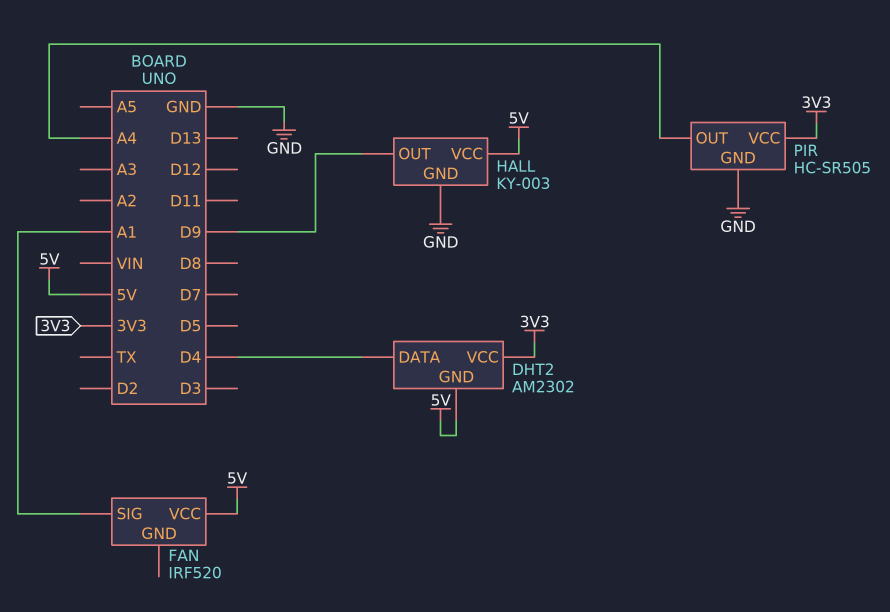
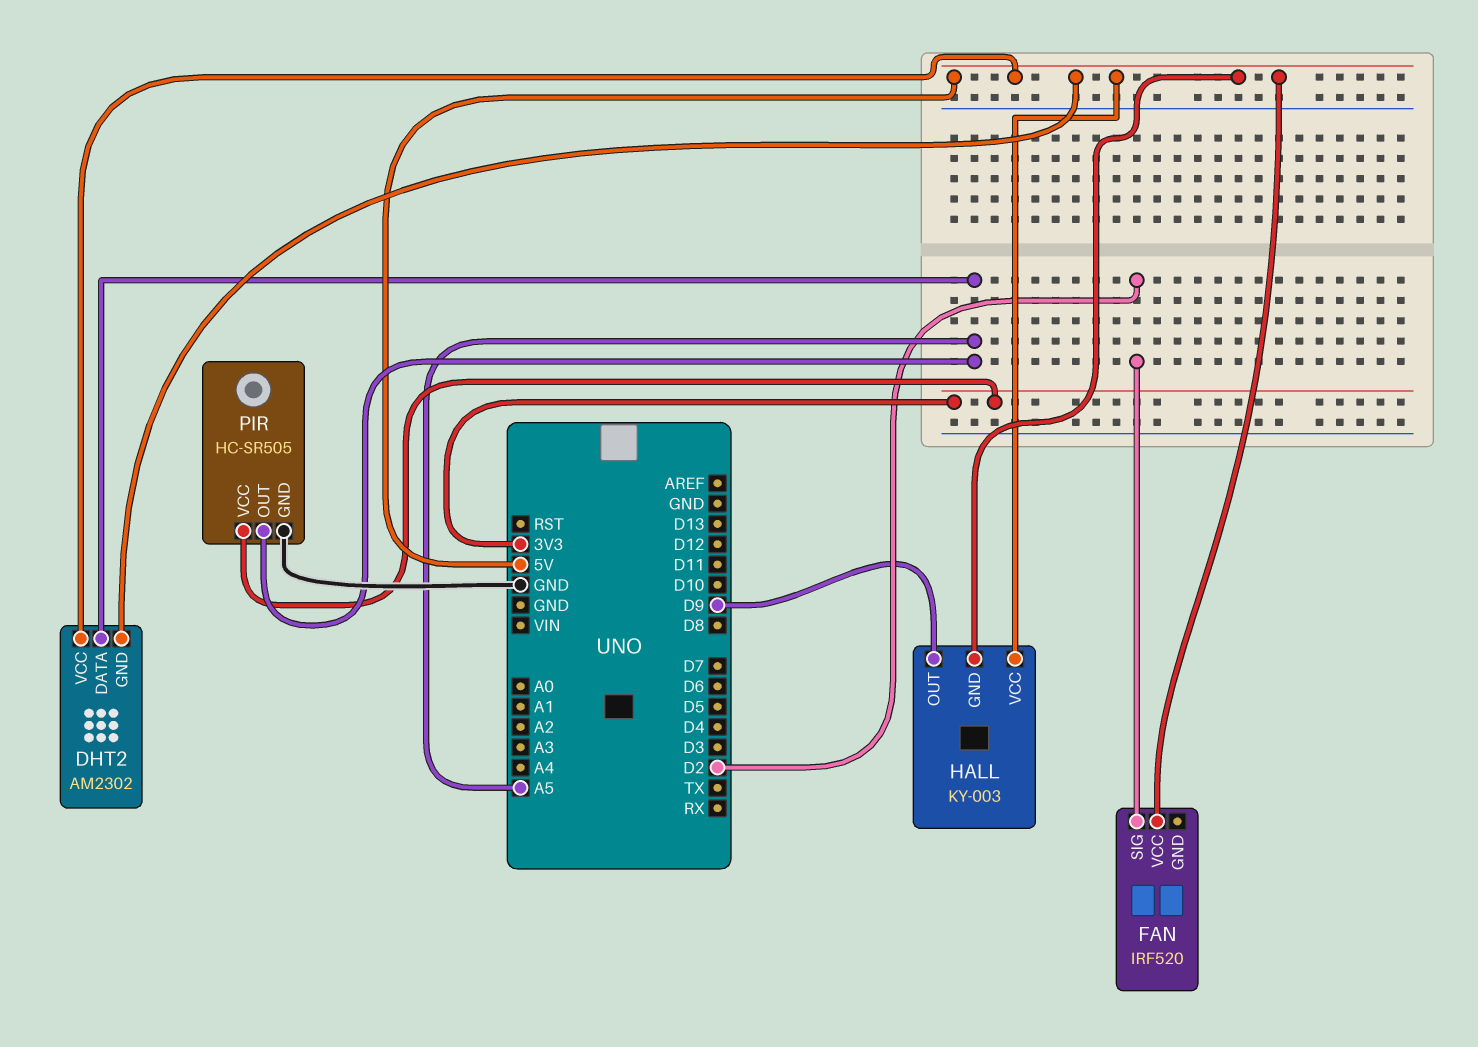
DHT2 pin DATA: D4 -> A5
DHT2 pin VCC: 3V3 -> 5V
FAN pin SIG: A1 -> D2
HALL pin GND: GND -> 5V
PIR pin OUT: A4 -> A5

